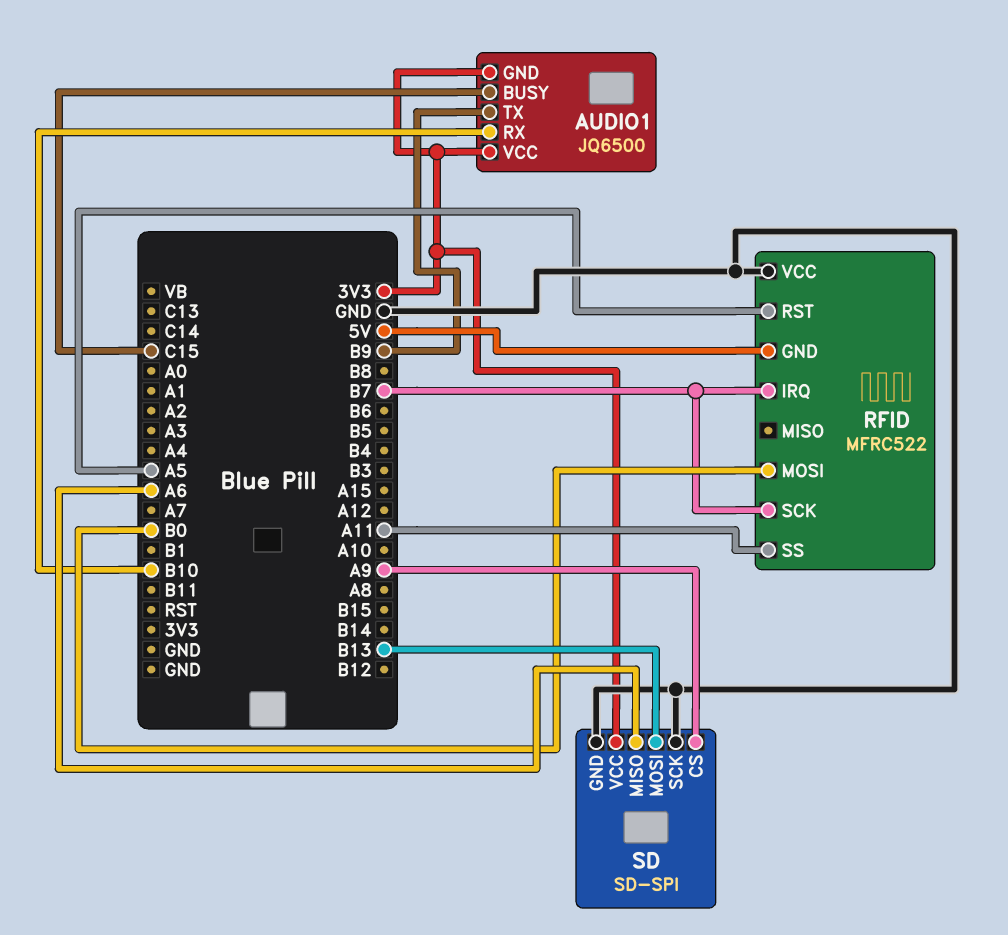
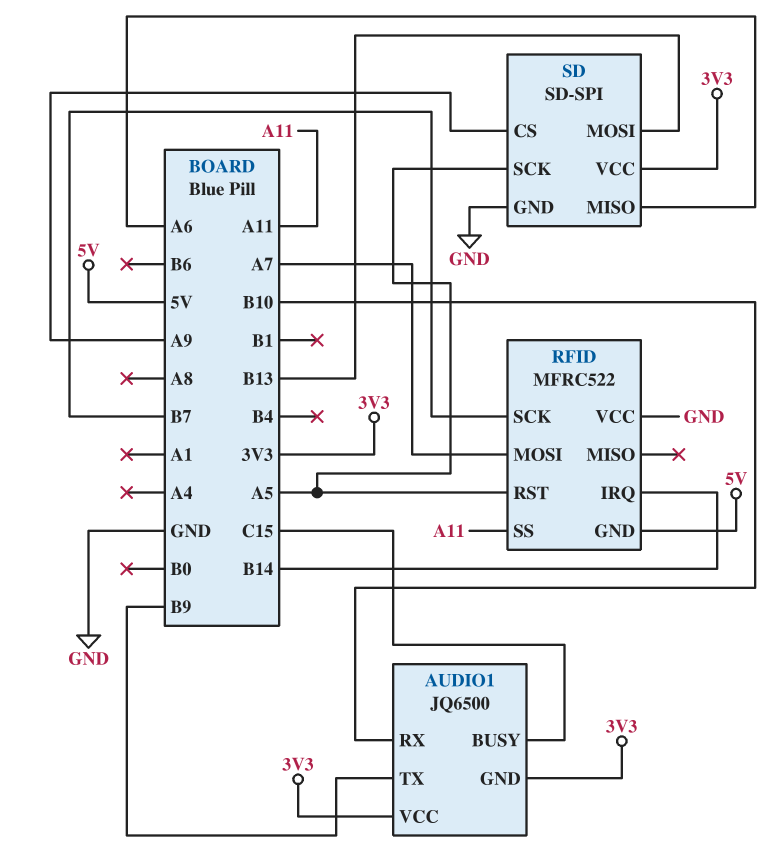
RFID pin IRQ: B7 -> B14
RFID pin MOSI: B0 -> A7
SD pin SCK: GND -> A5

